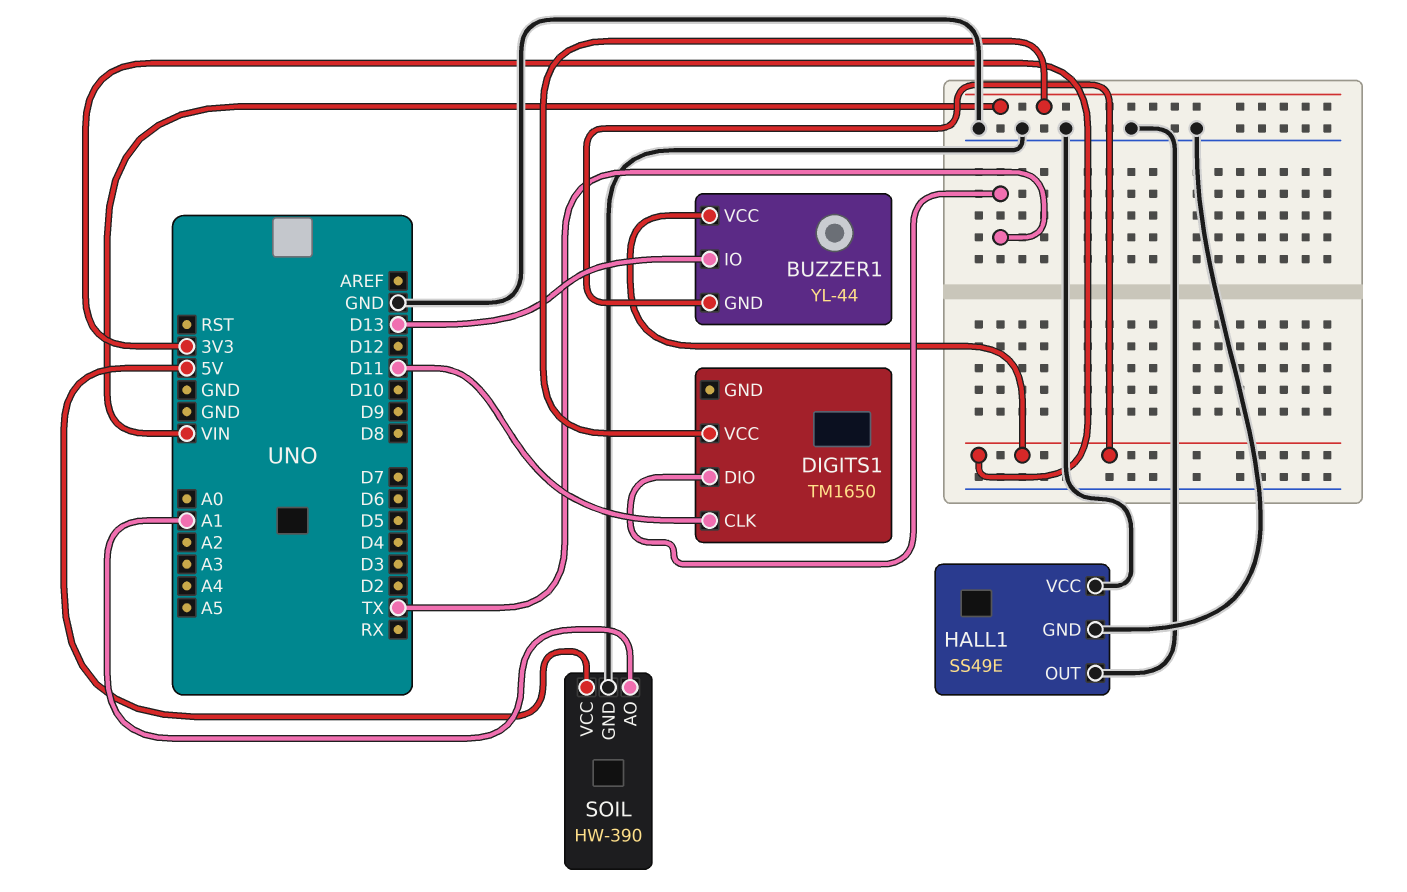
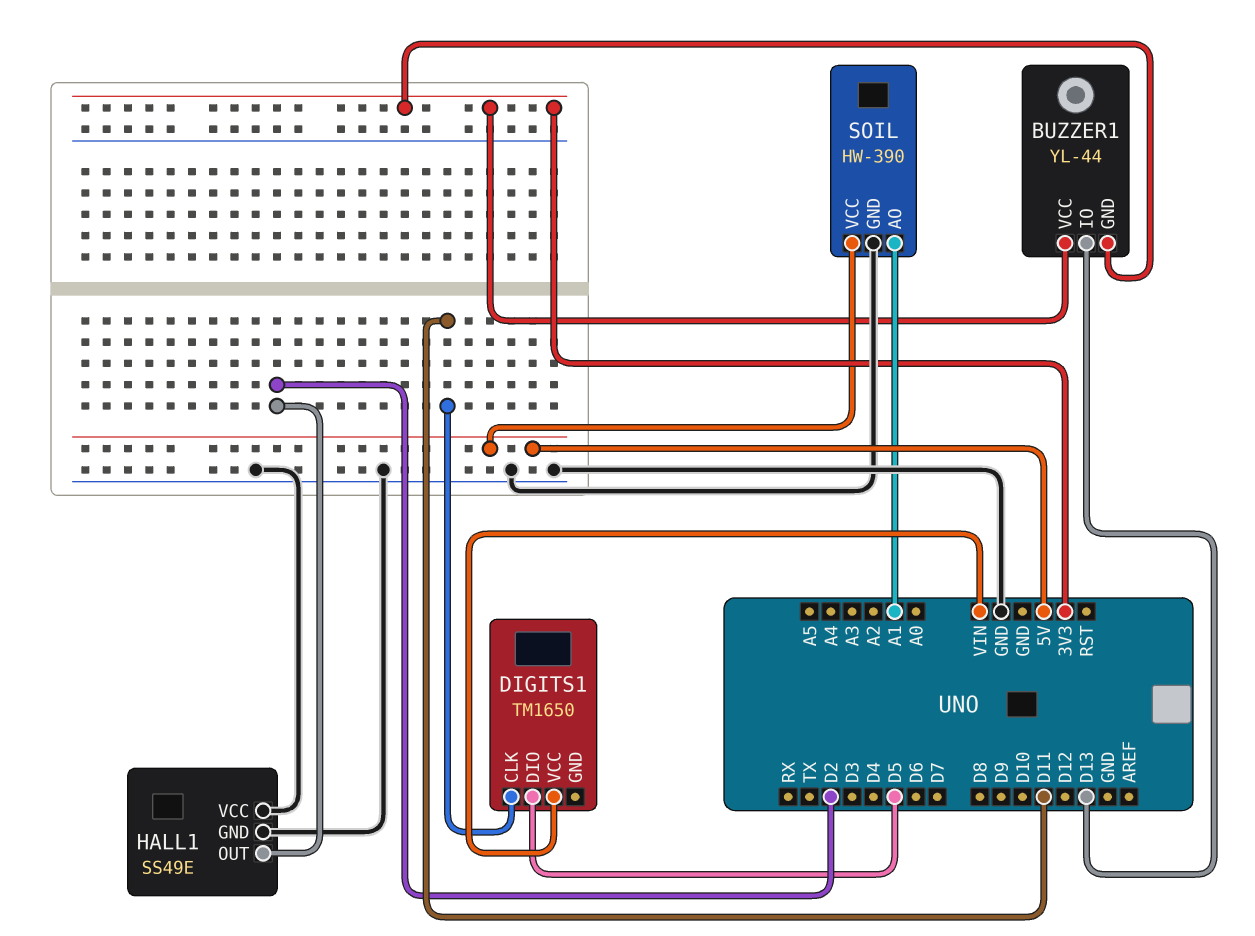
DIGITS1 pin DIO: TX -> D5
HALL1 pin OUT: GND -> D2

